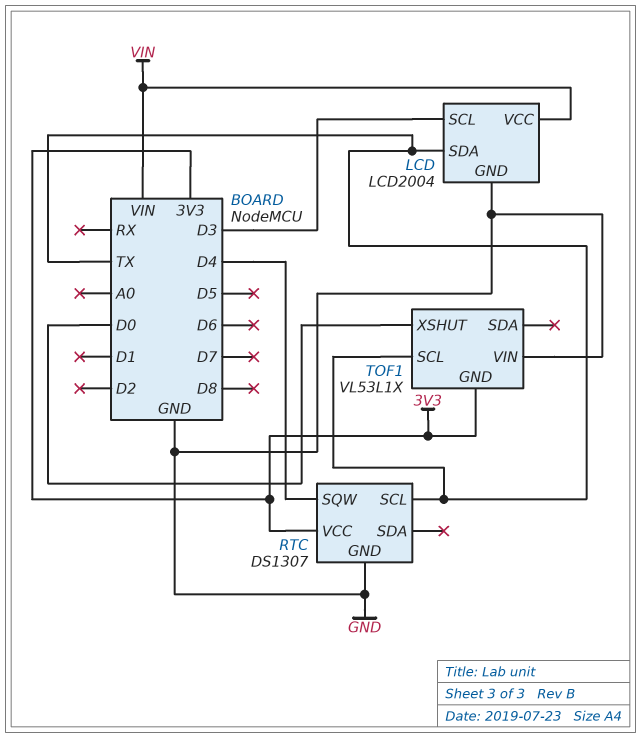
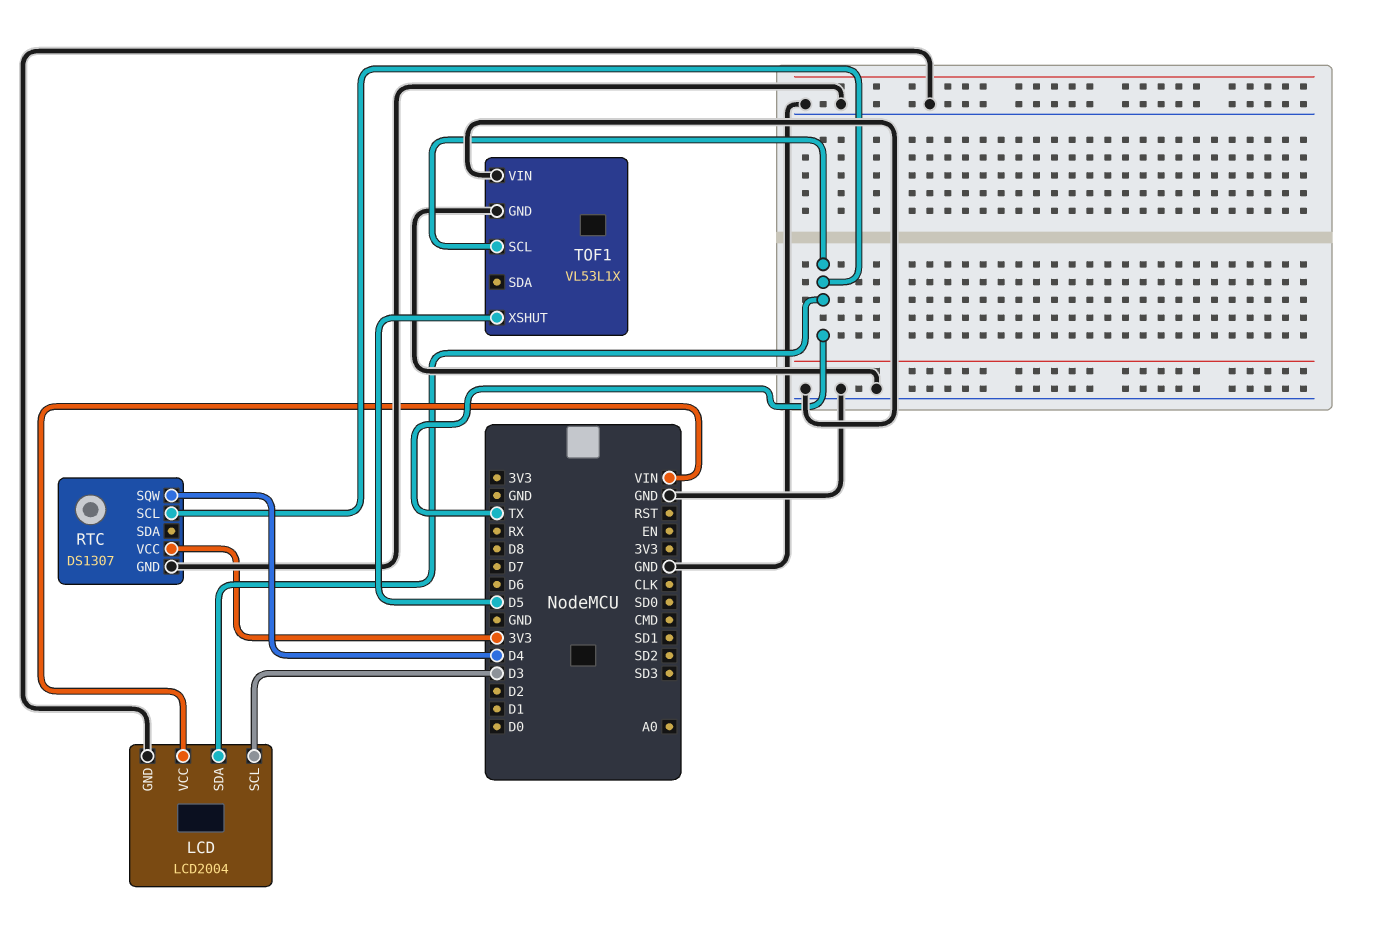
TOF1 pin GND: 3V3 -> GND
TOF1 pin XSHUT: D0 -> D5

